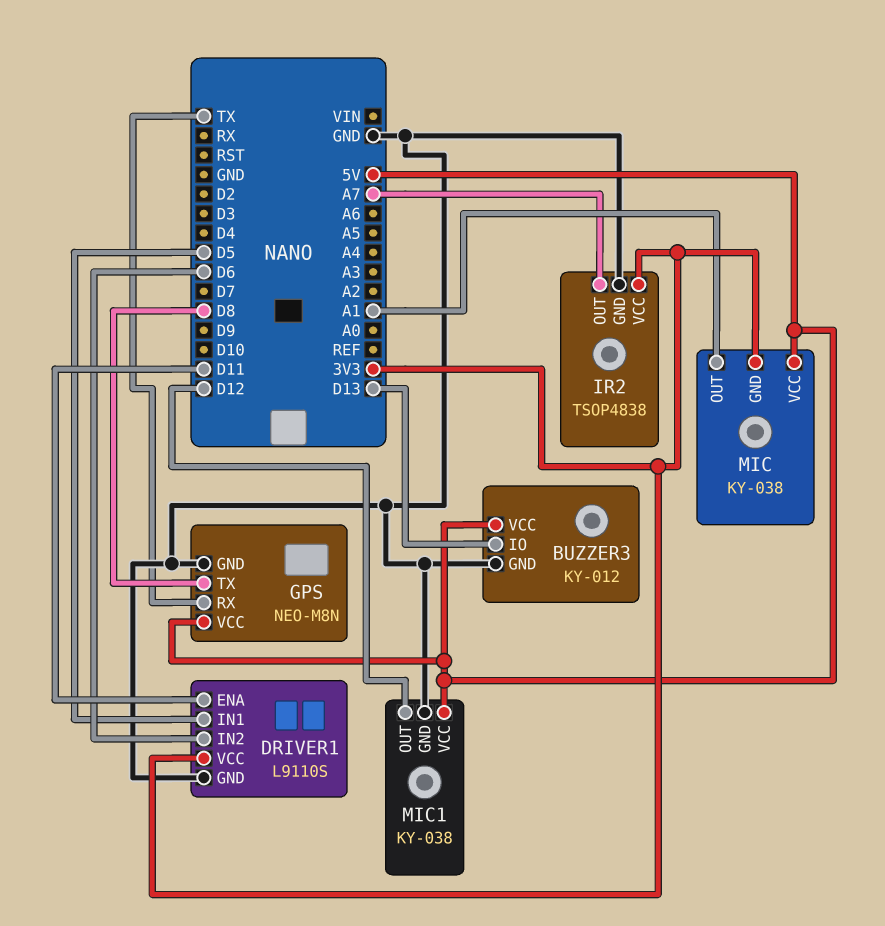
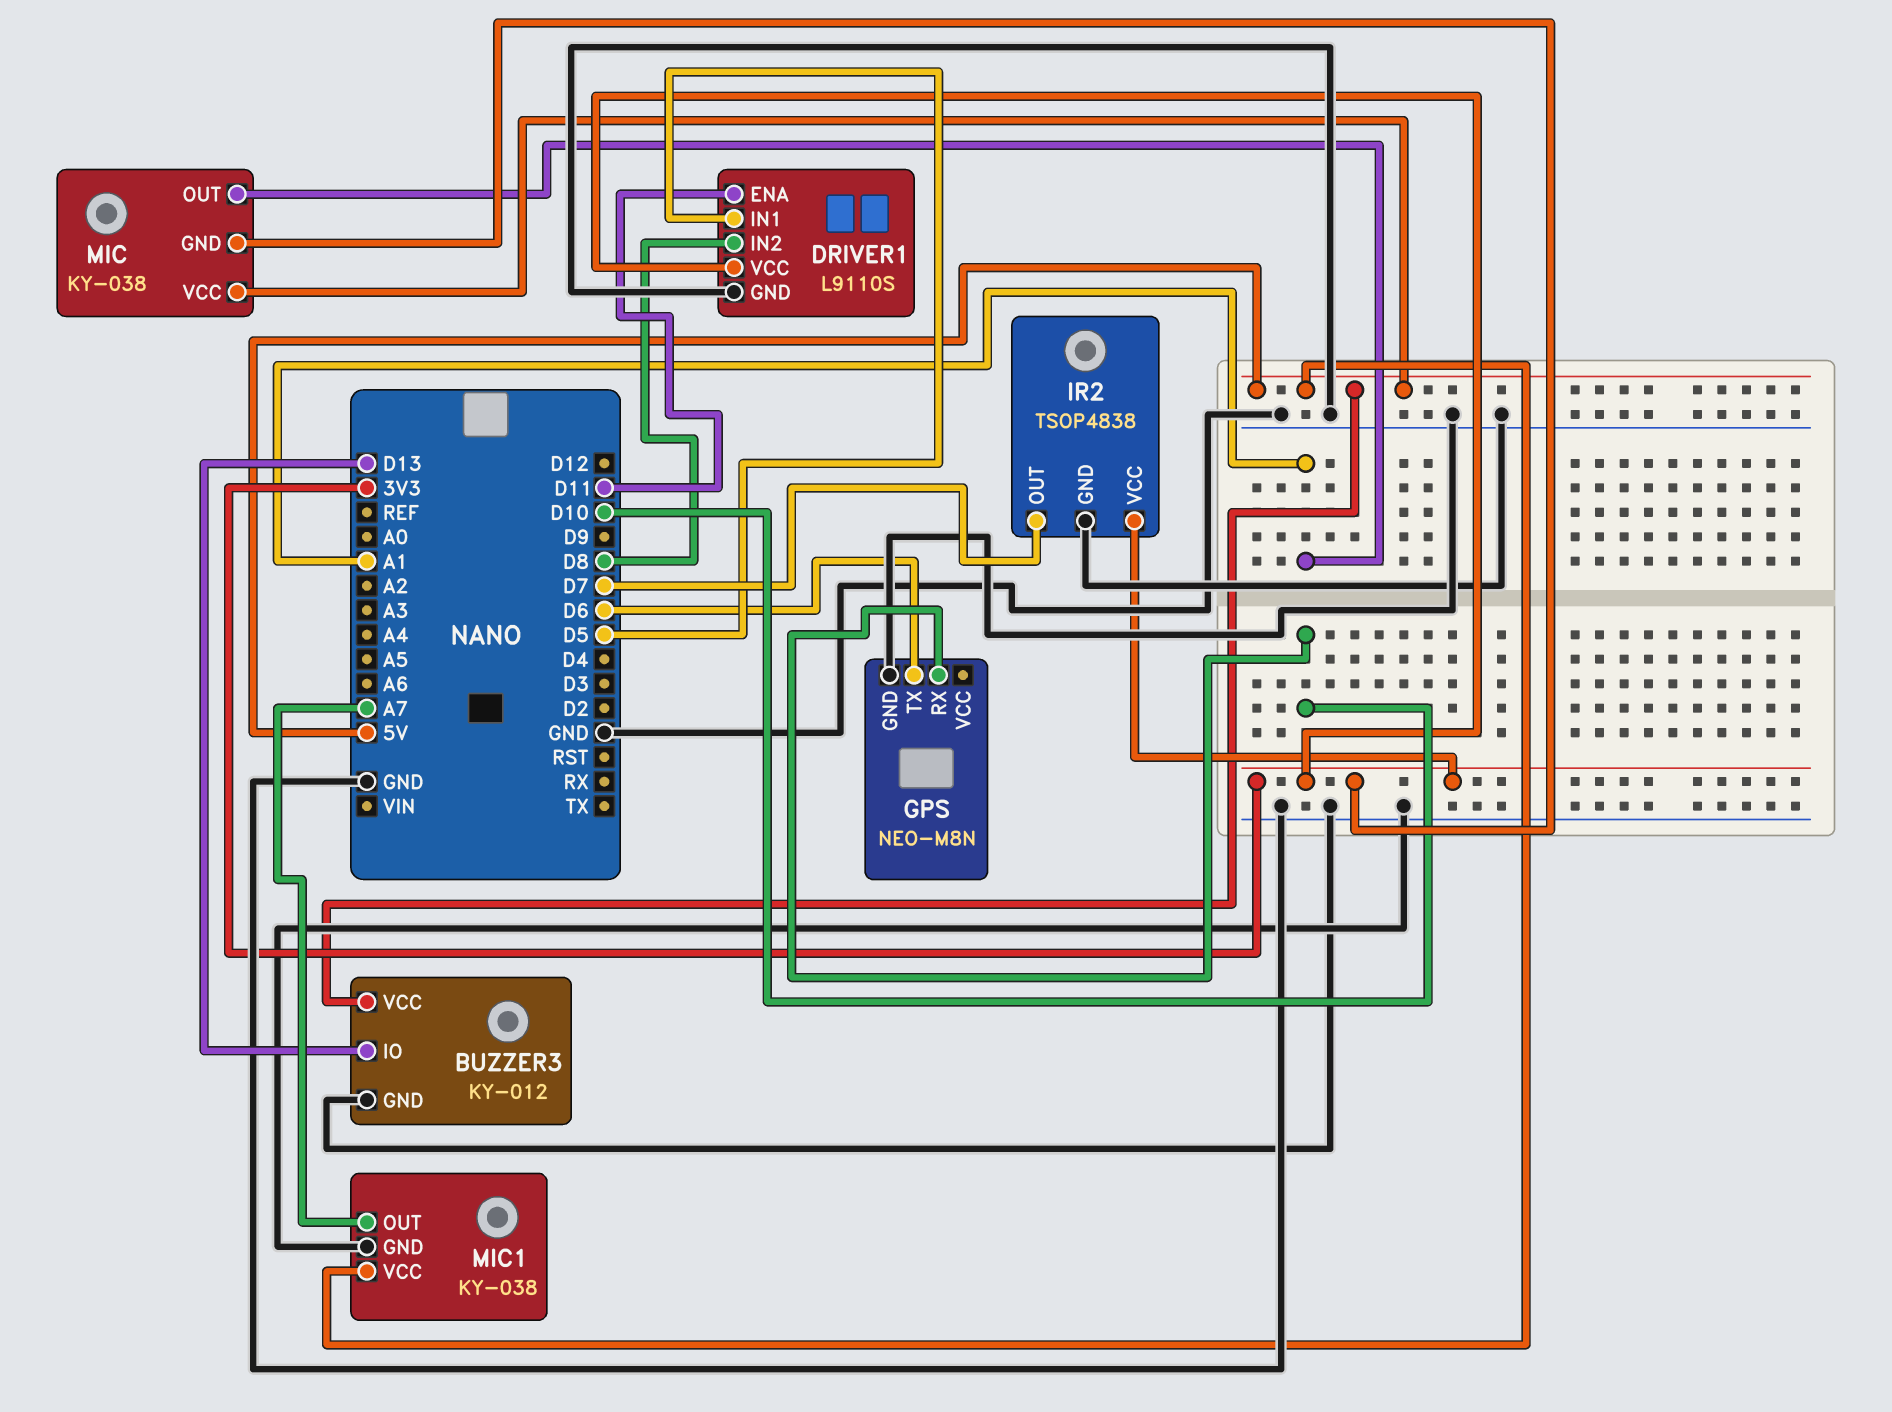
DRIVER1 pin IN2: D6 -> D8
GPS pin RX: TX -> D10
GPS pin TX: D8 -> D6
GPS pin VCC: 5V -> none
IR2 pin OUT: A7 -> D7
MIC1 pin OUT: D12 -> A7

